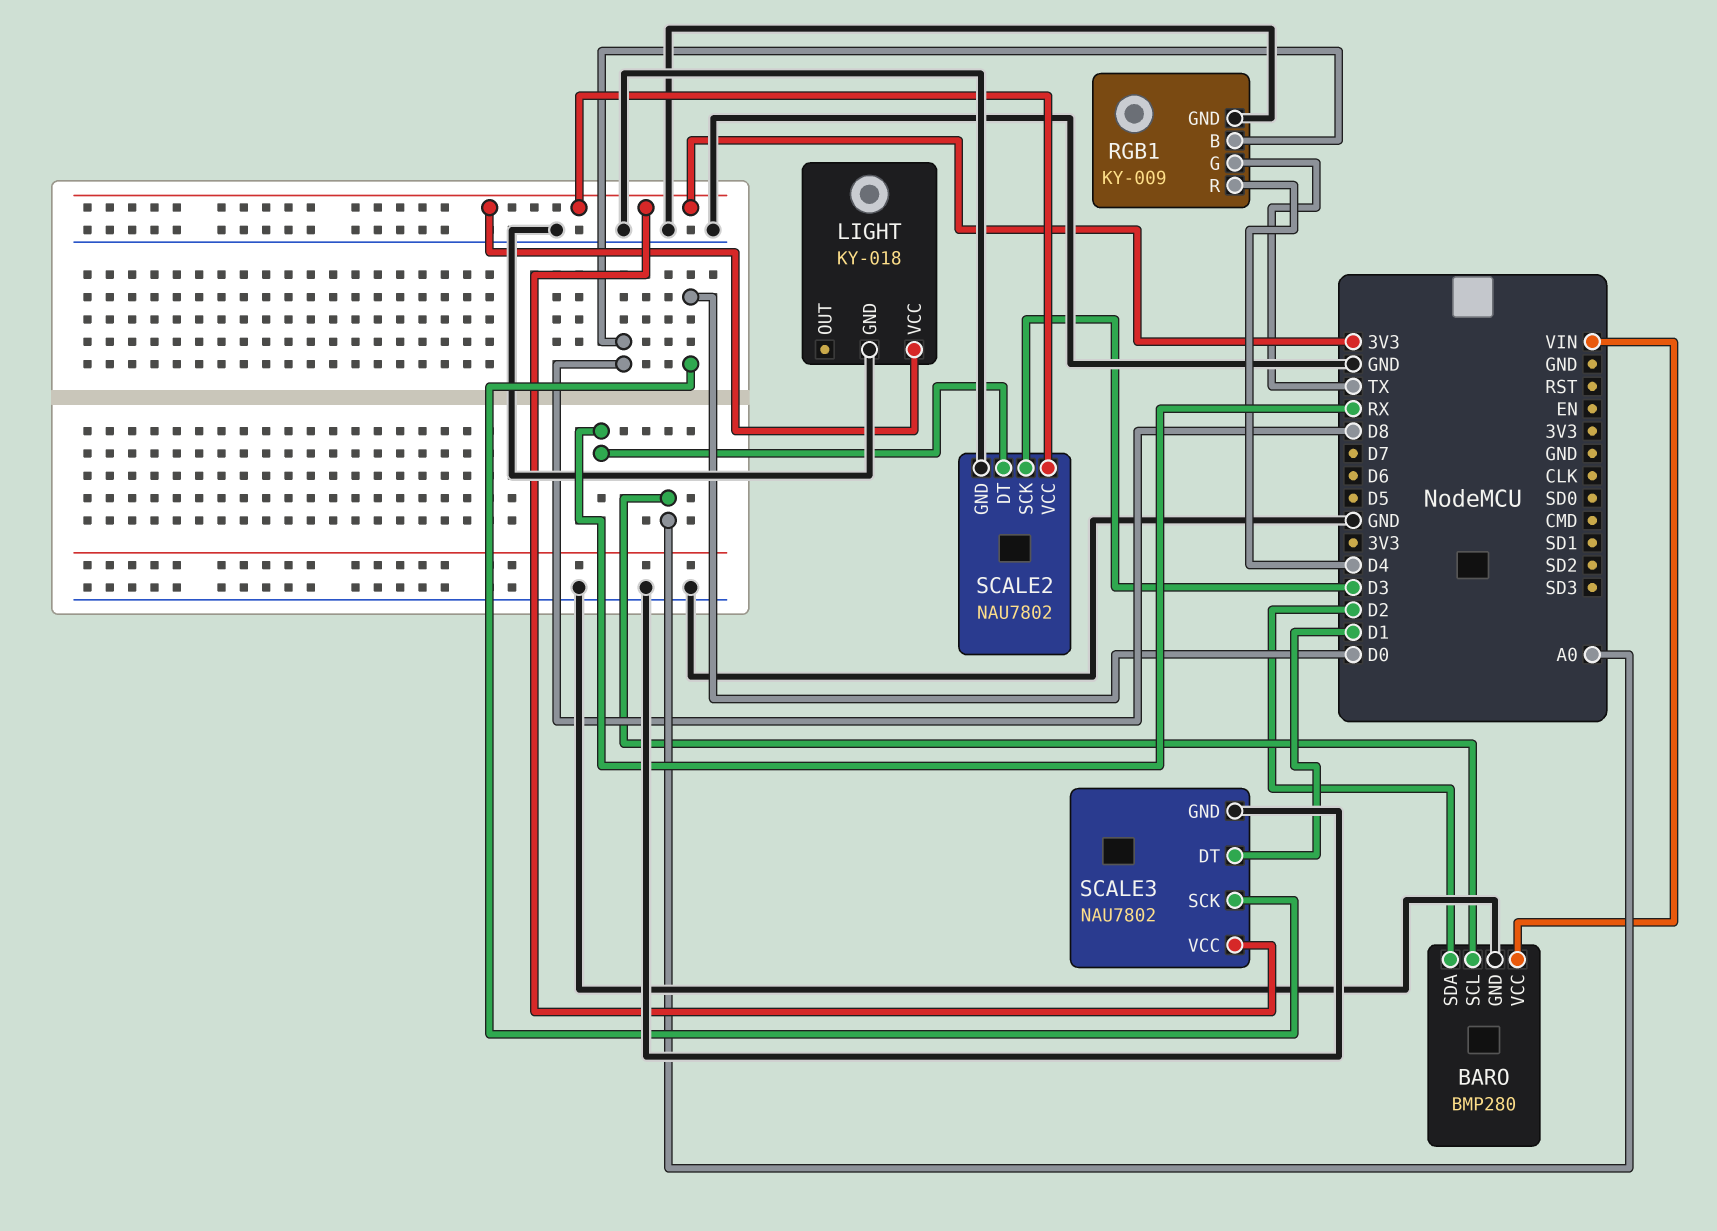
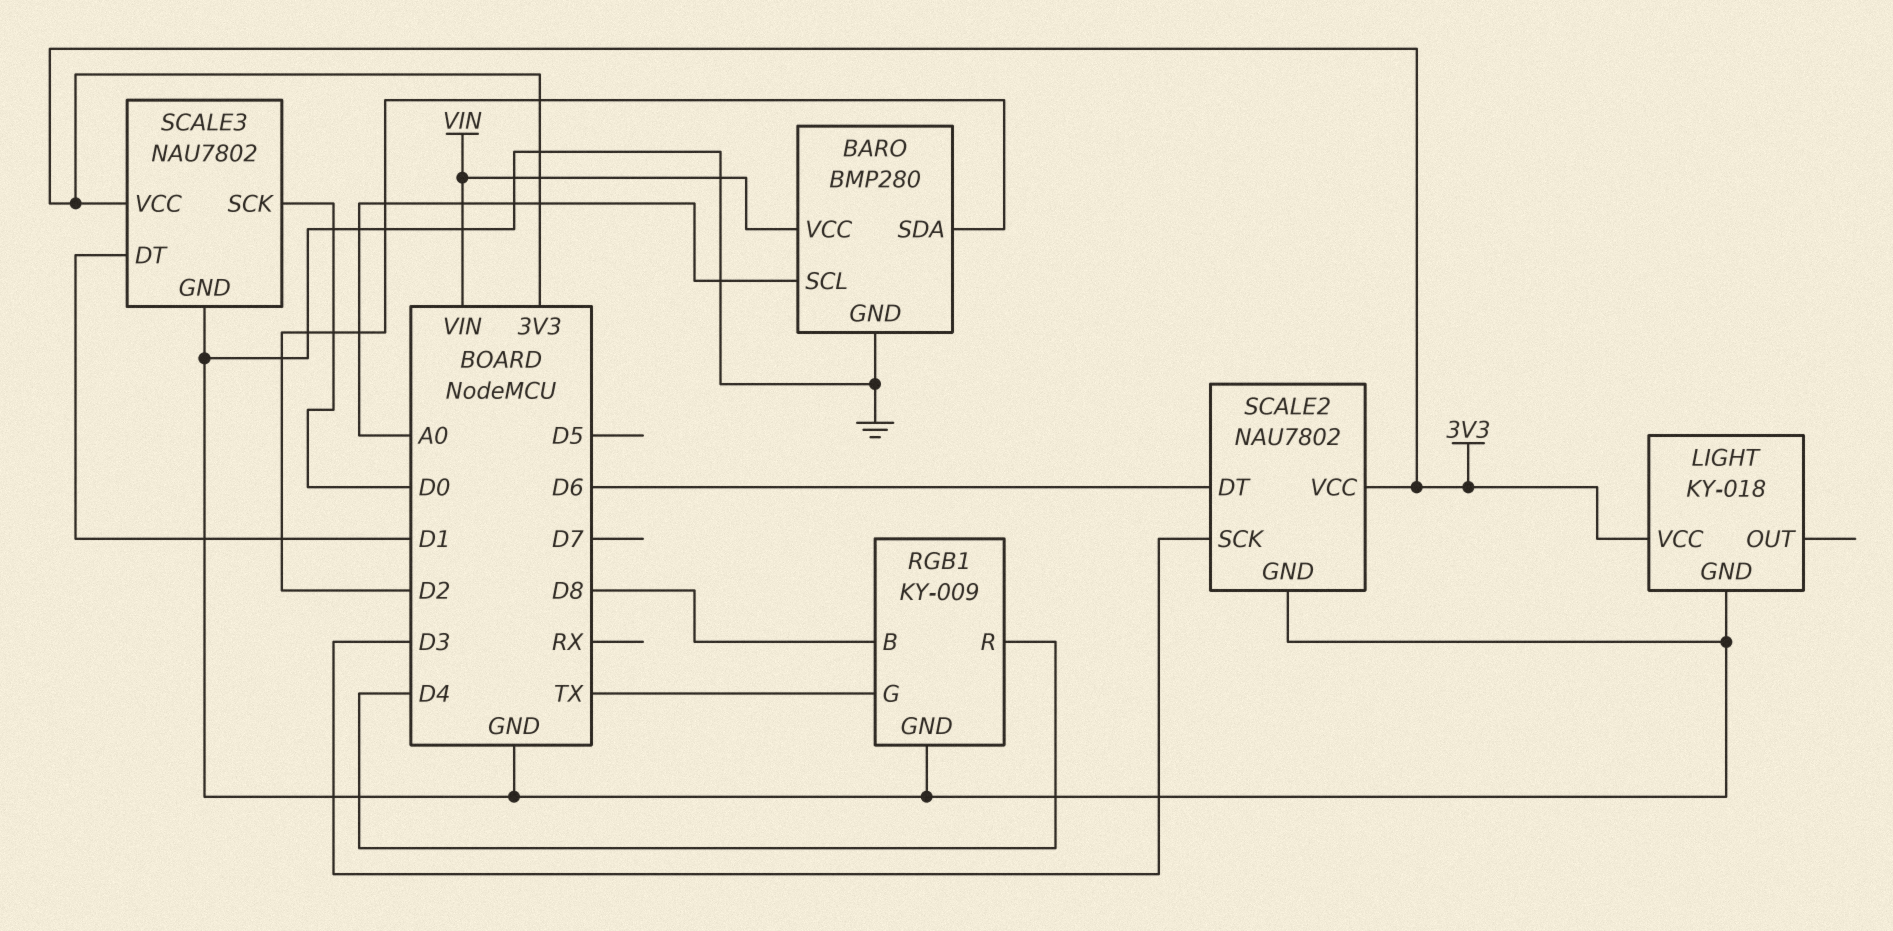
SCALE2 pin DT: RX -> D6

